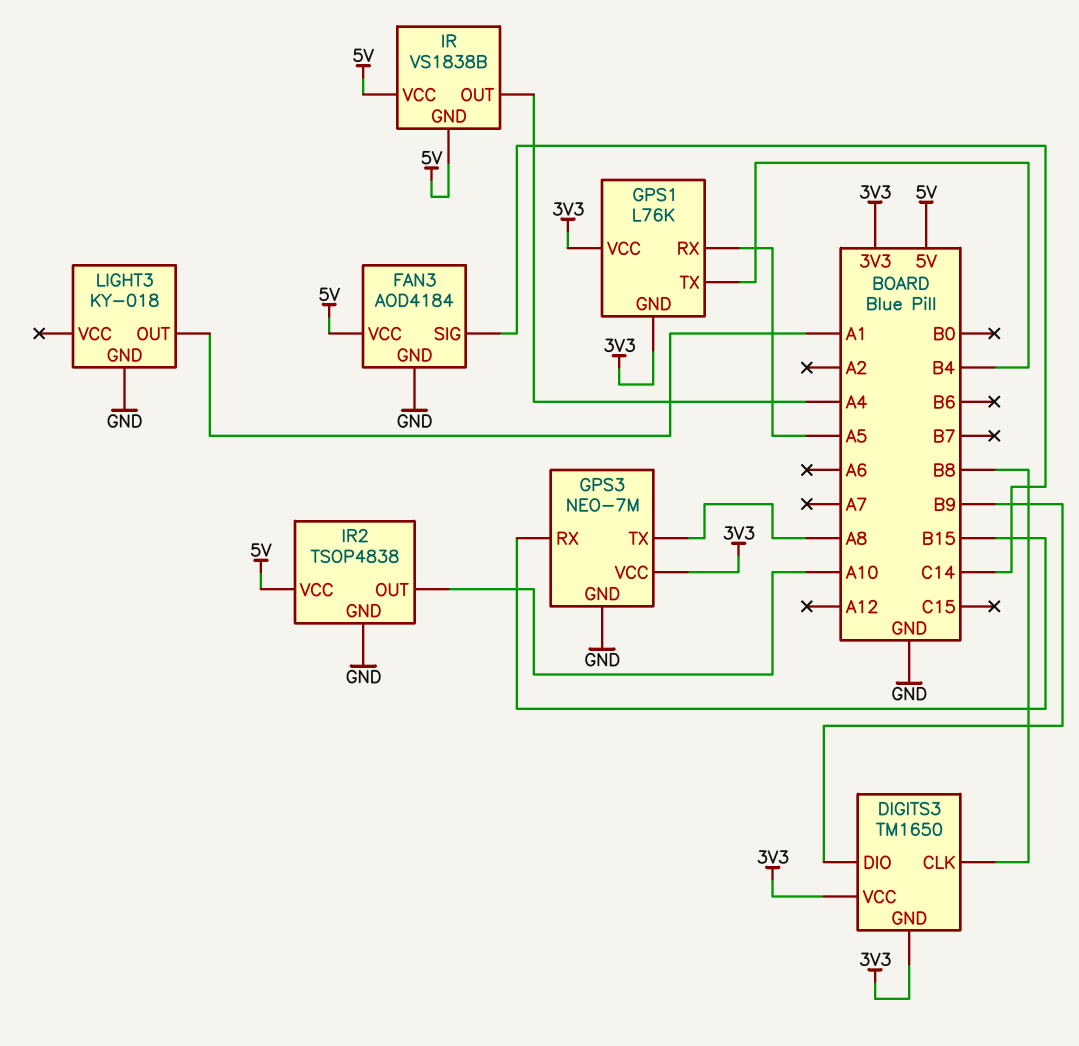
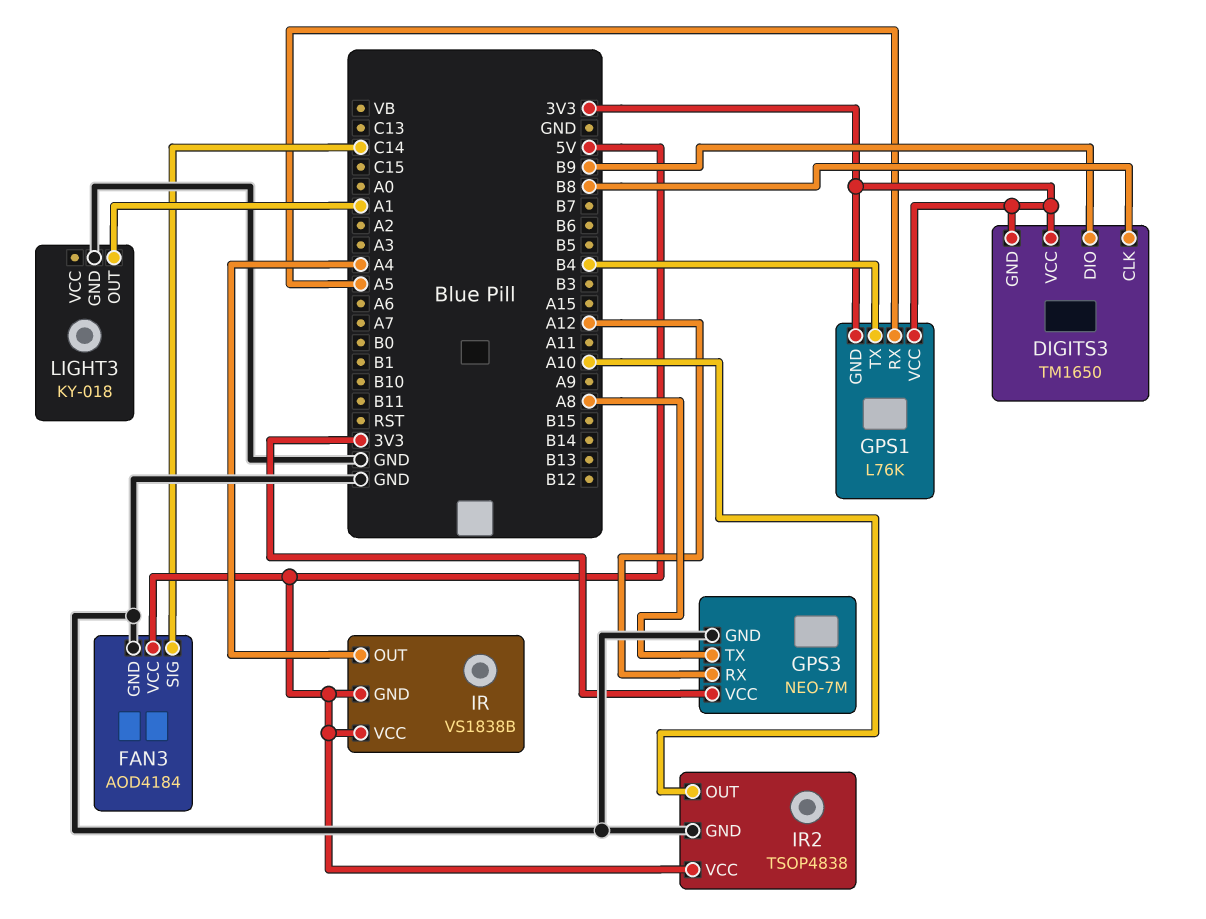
GPS3 pin RX: B15 -> A12

